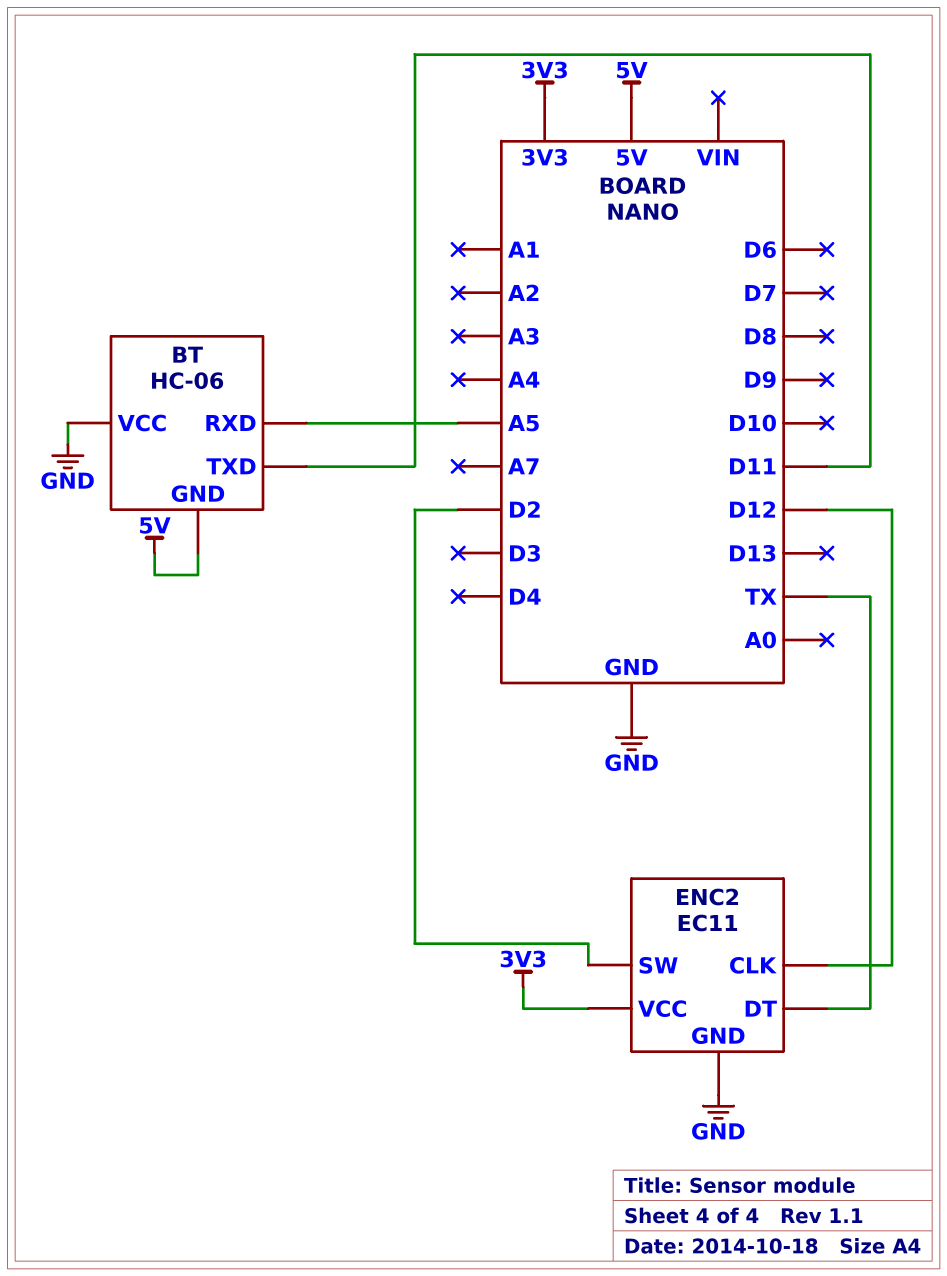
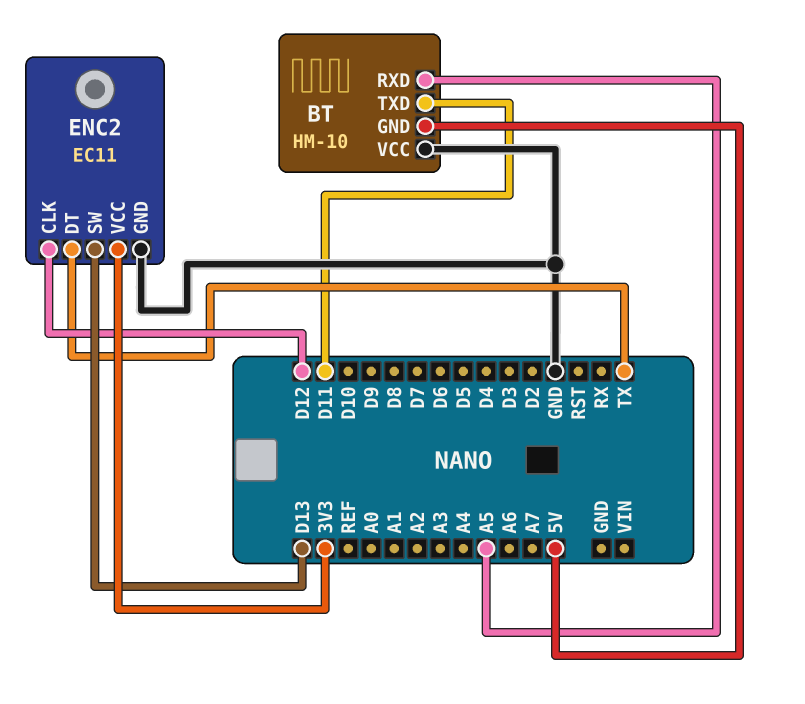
BT: HC-06 -> HM-10
ENC2 pin SW: D2 -> D13

